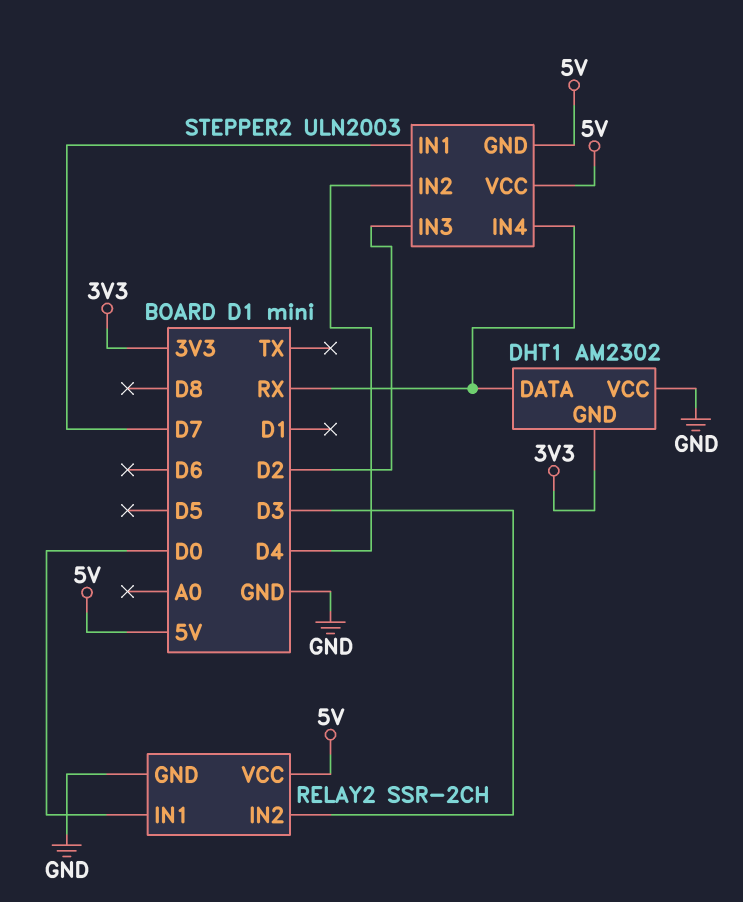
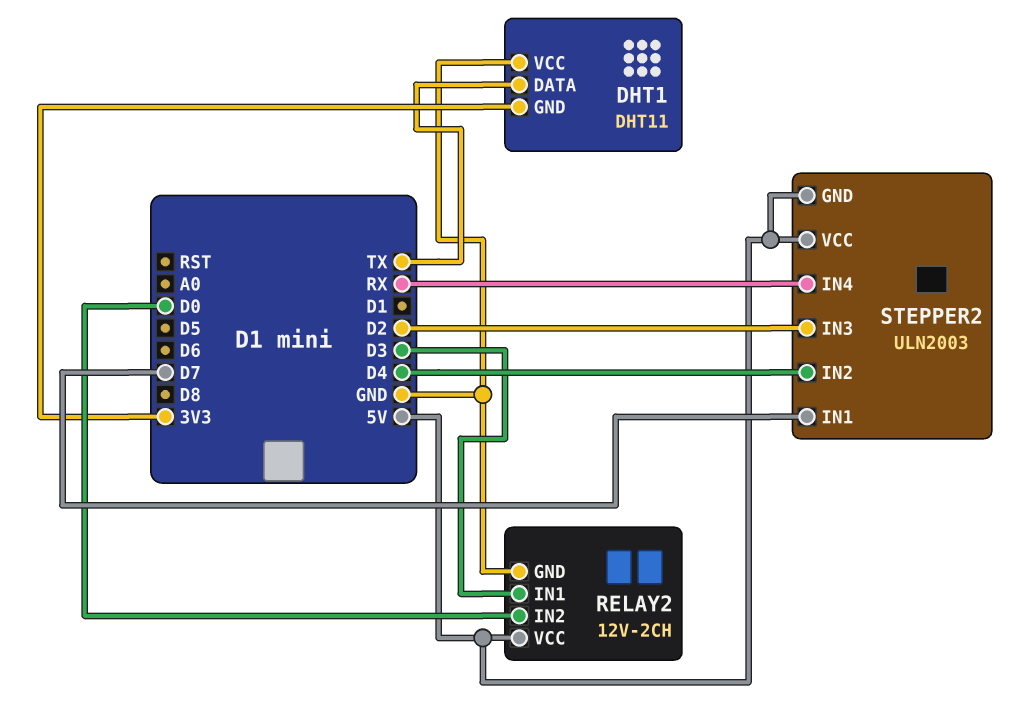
DHT1: AM2302 -> DHT11
DHT1 pin DATA: RX -> TX
RELAY2: SSR-2CH -> 12V-2CH
RELAY2 pin IN1: D0 -> D3
RELAY2 pin IN2: D3 -> D0

